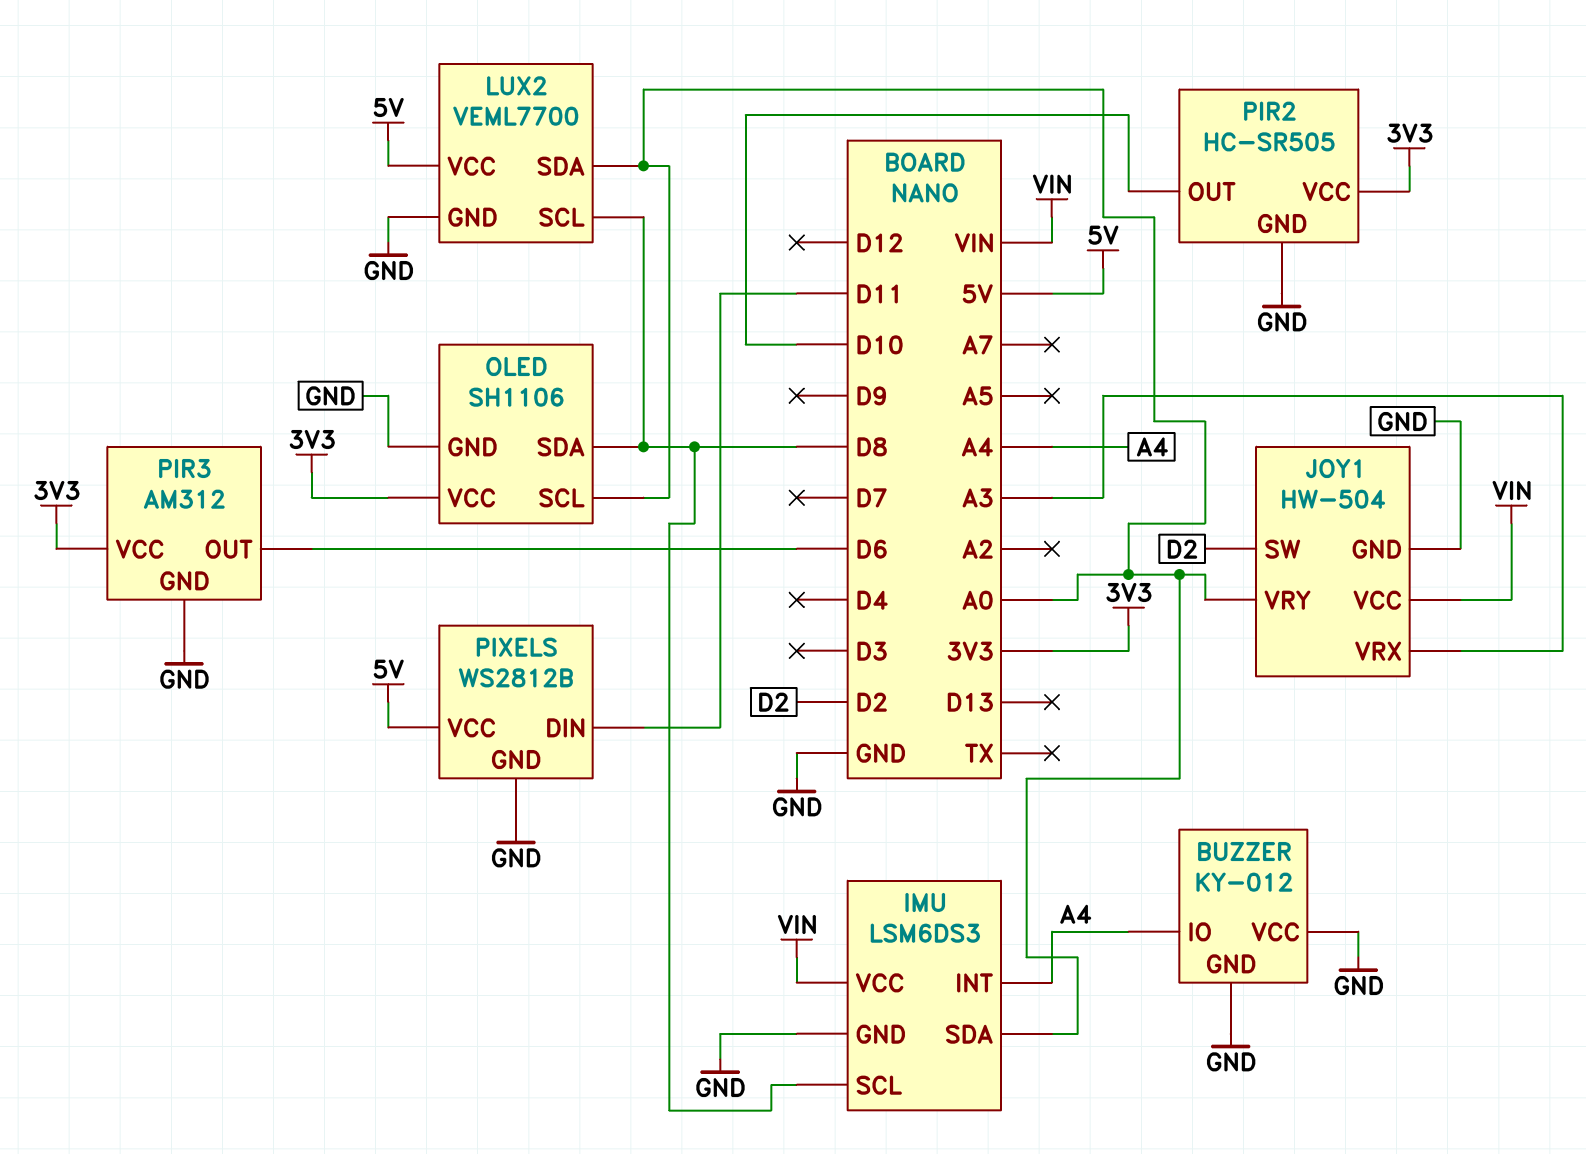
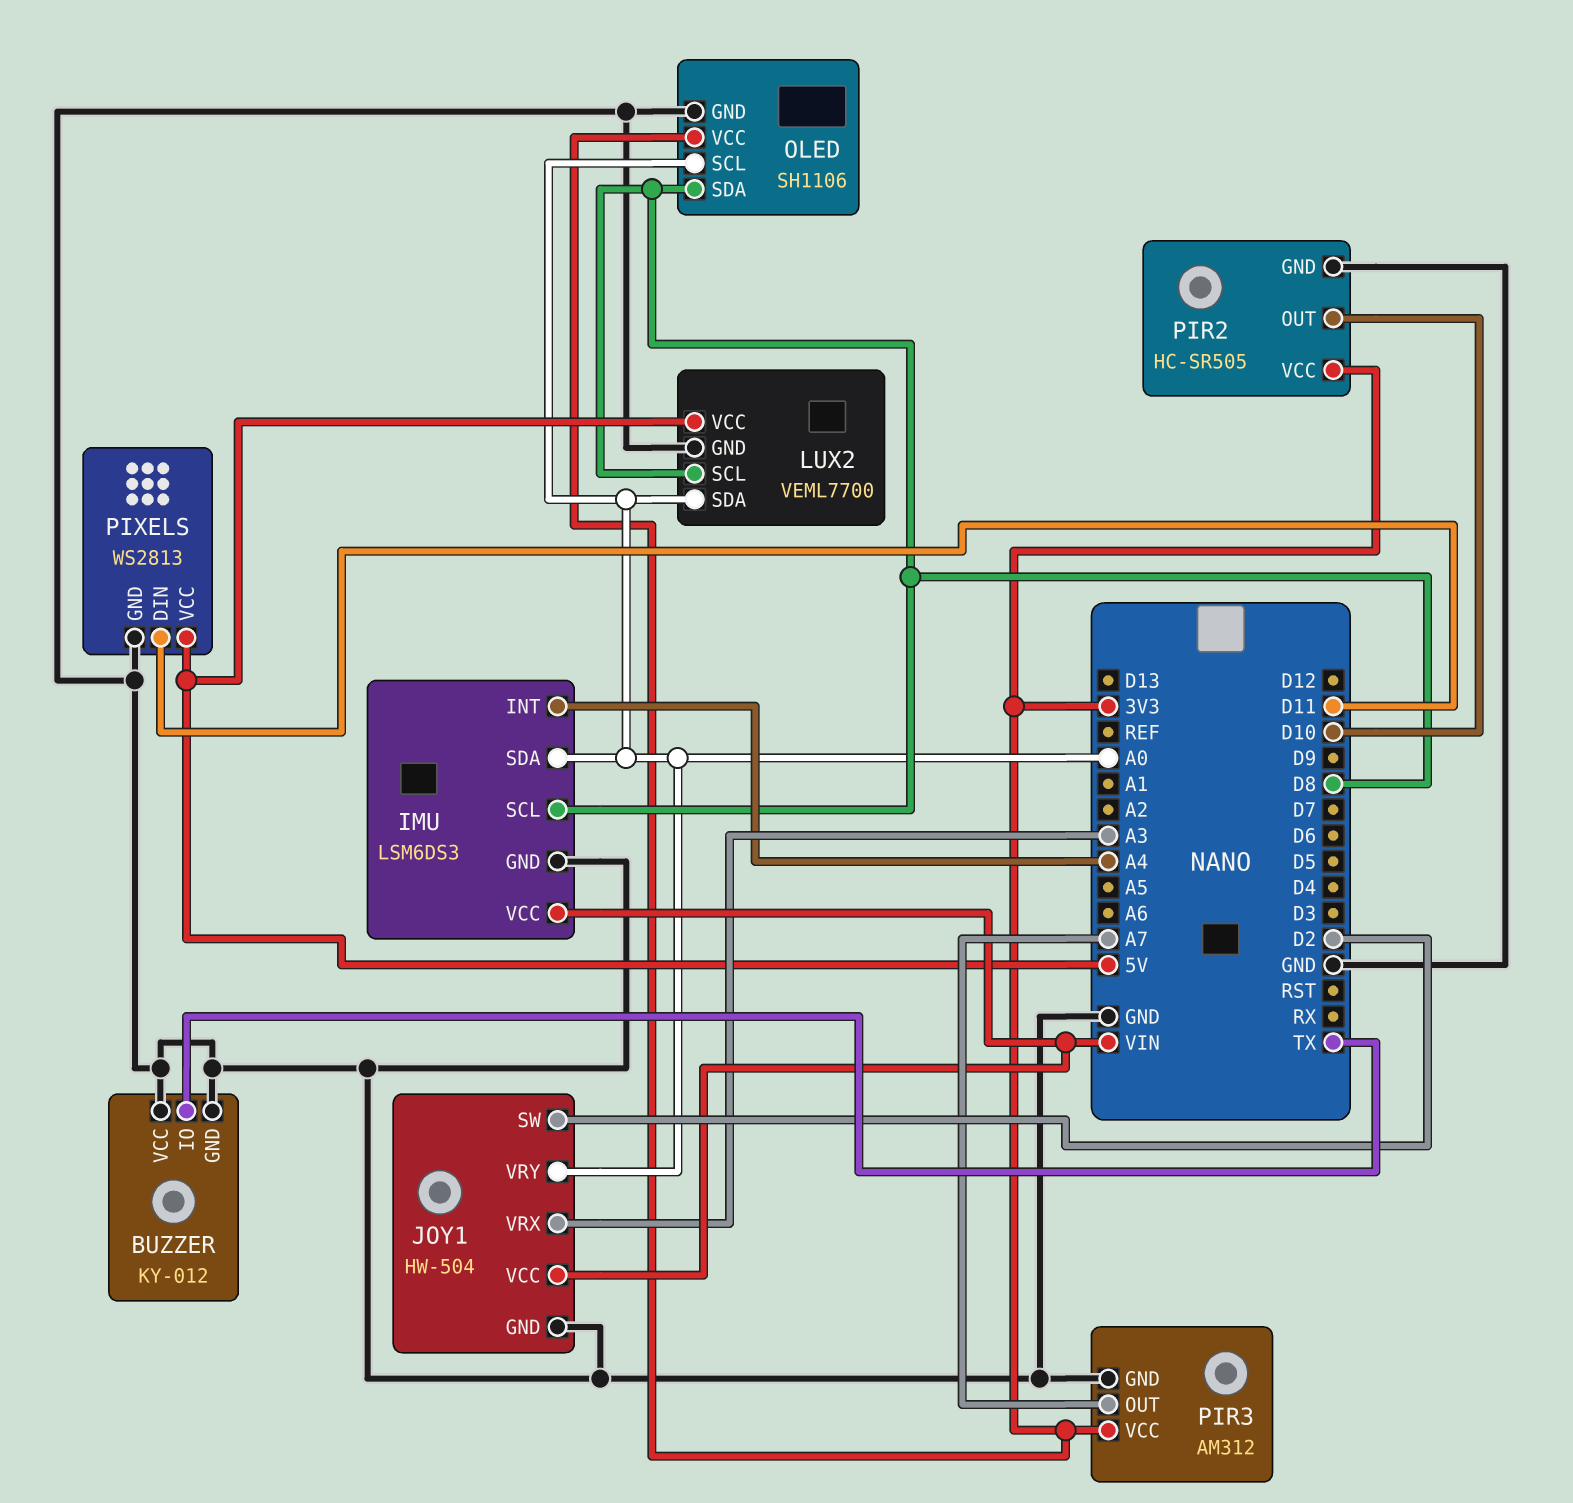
BUZZER pin IO: A4 -> TX
PIR3 pin OUT: D6 -> A7
PIXELS: WS2812B -> WS2813

